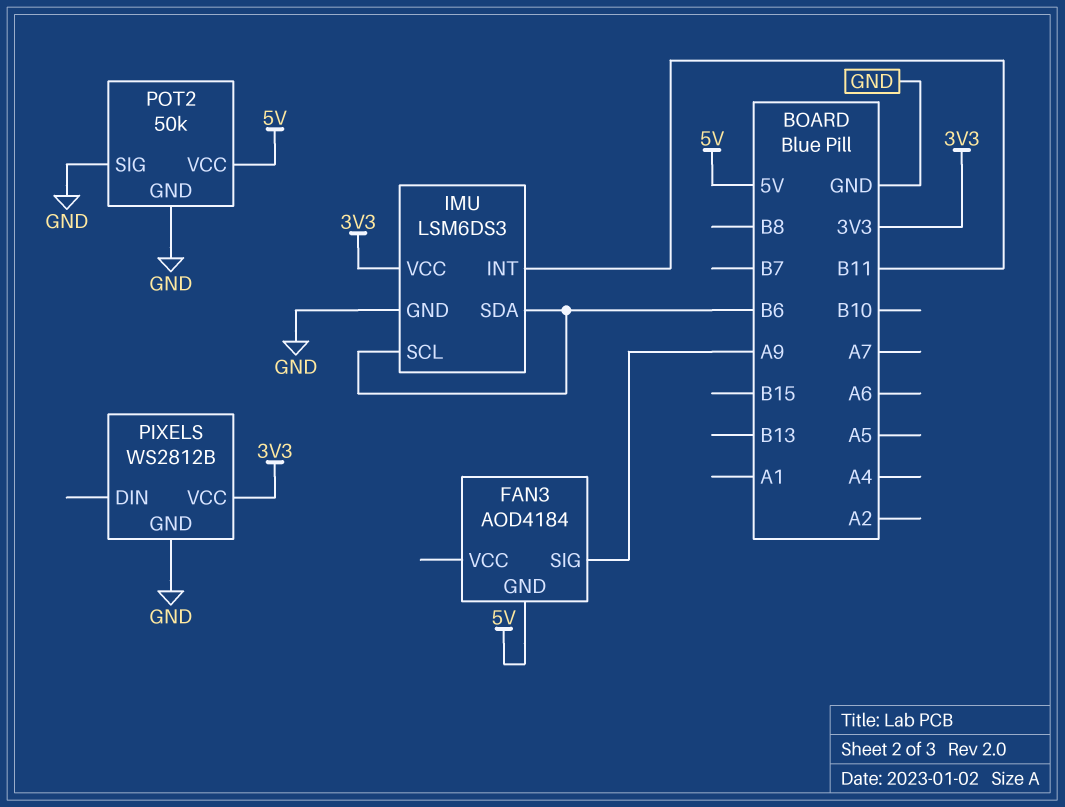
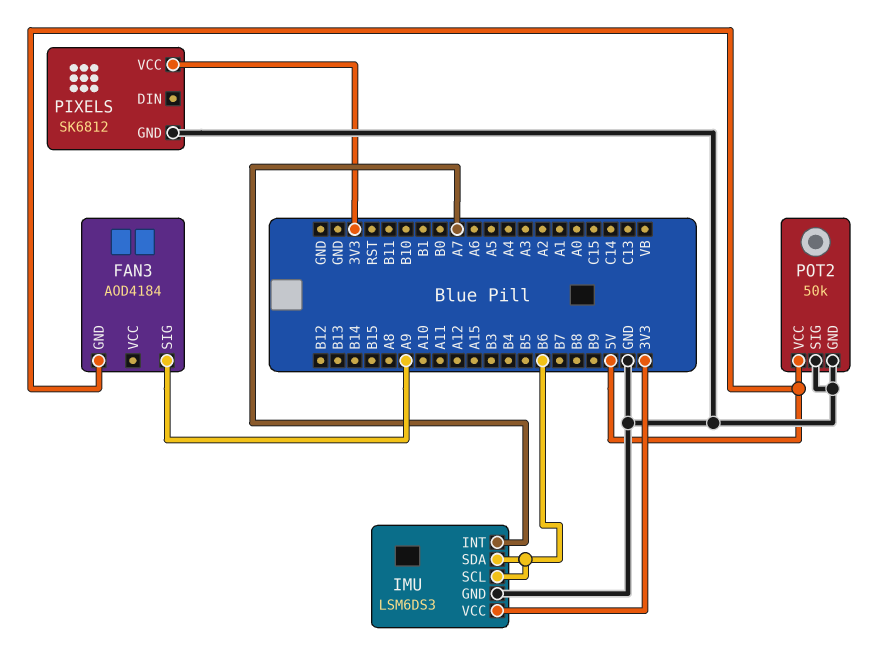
IMU pin INT: B11 -> A7
PIXELS: WS2812B -> SK6812

